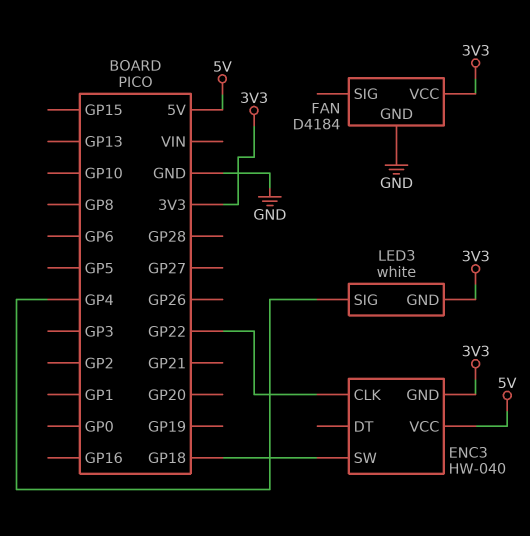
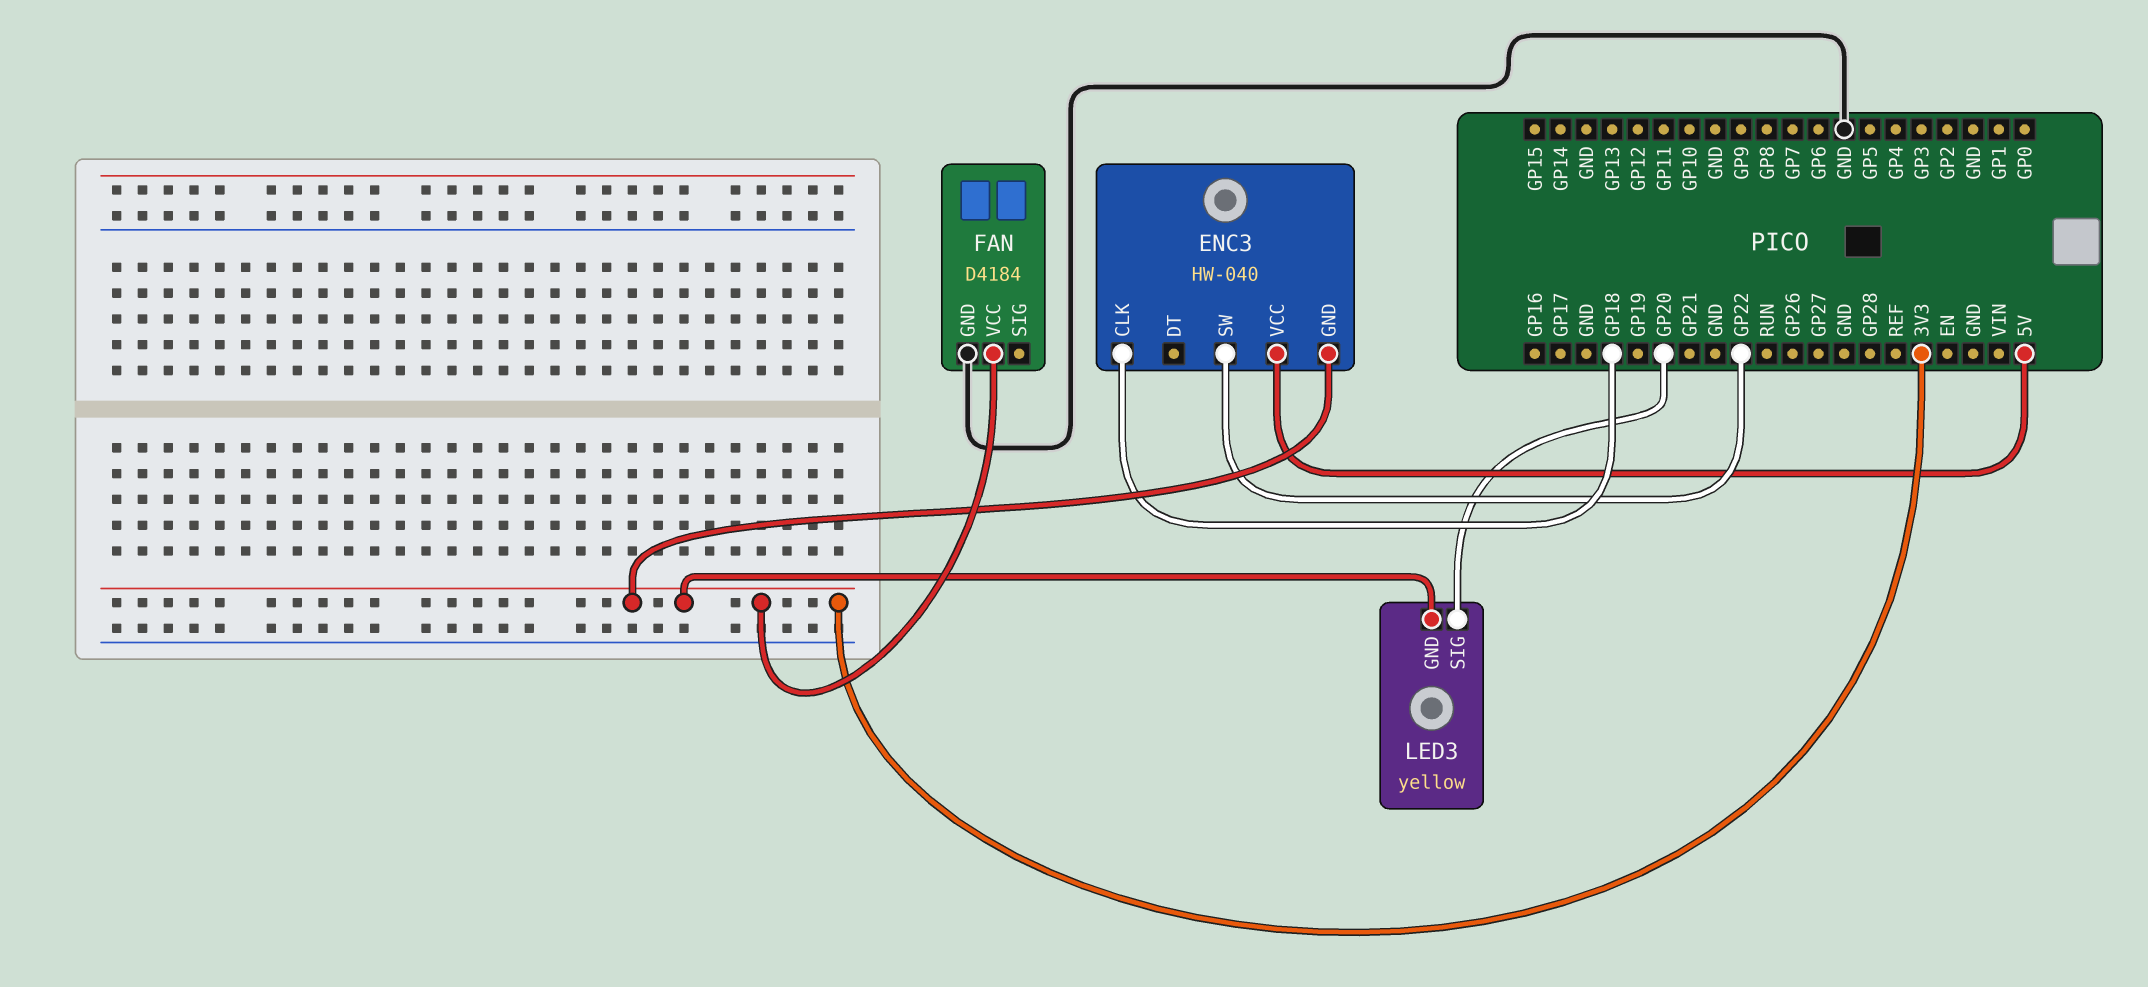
ENC3 pin CLK: GP22 -> GP18
ENC3 pin SW: GP18 -> GP22
LED3: white -> yellow
LED3 pin SIG: GP4 -> GP20

